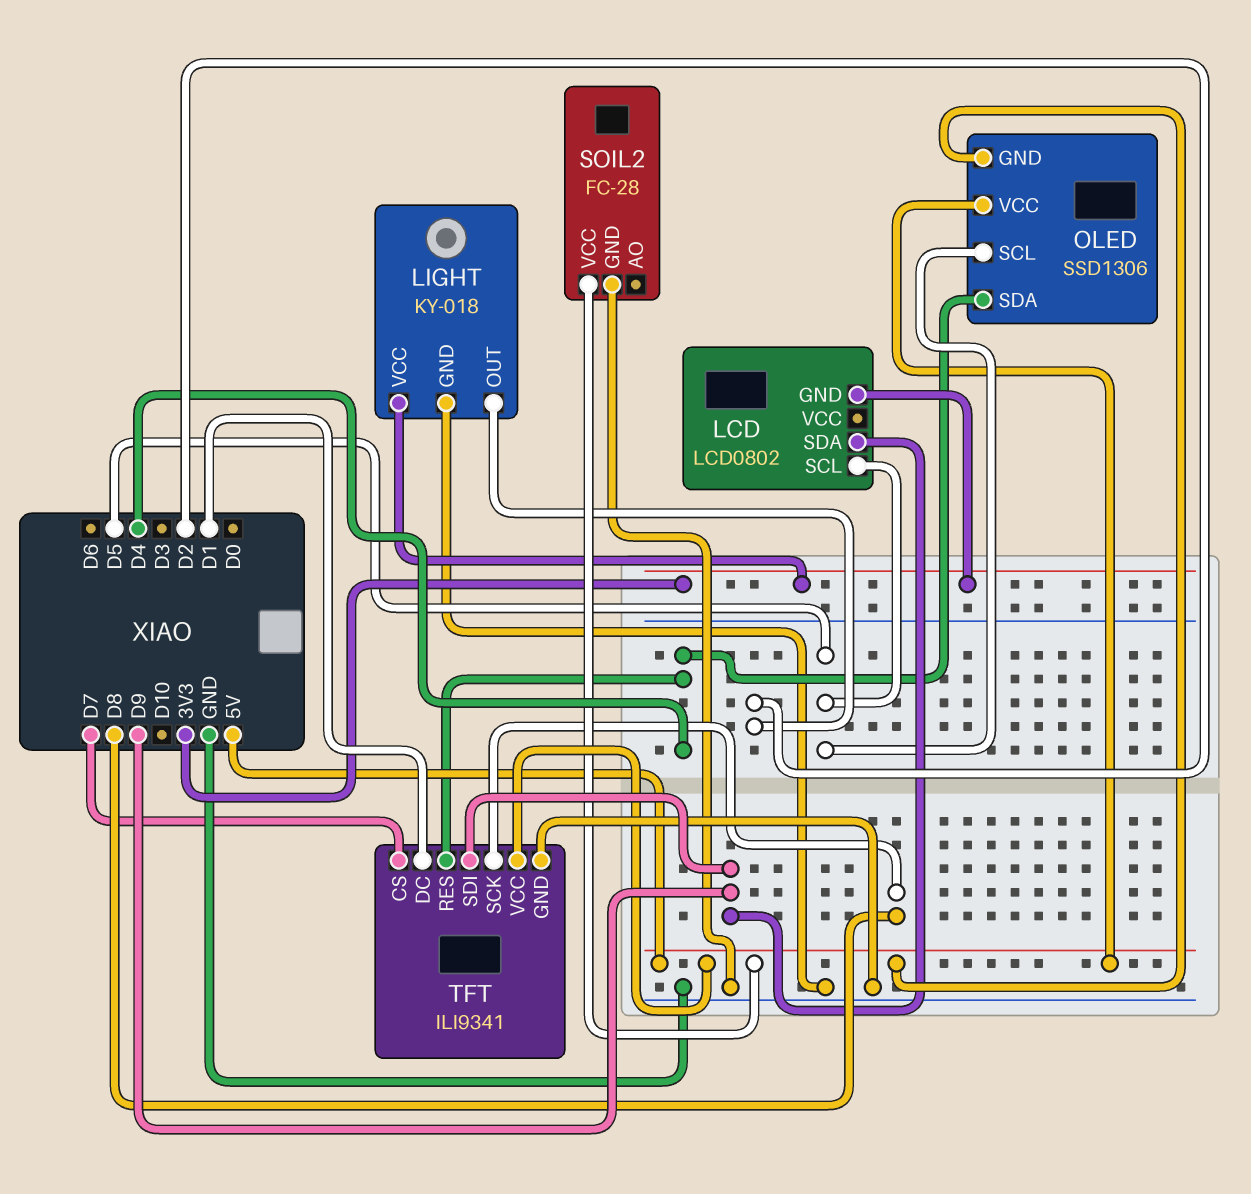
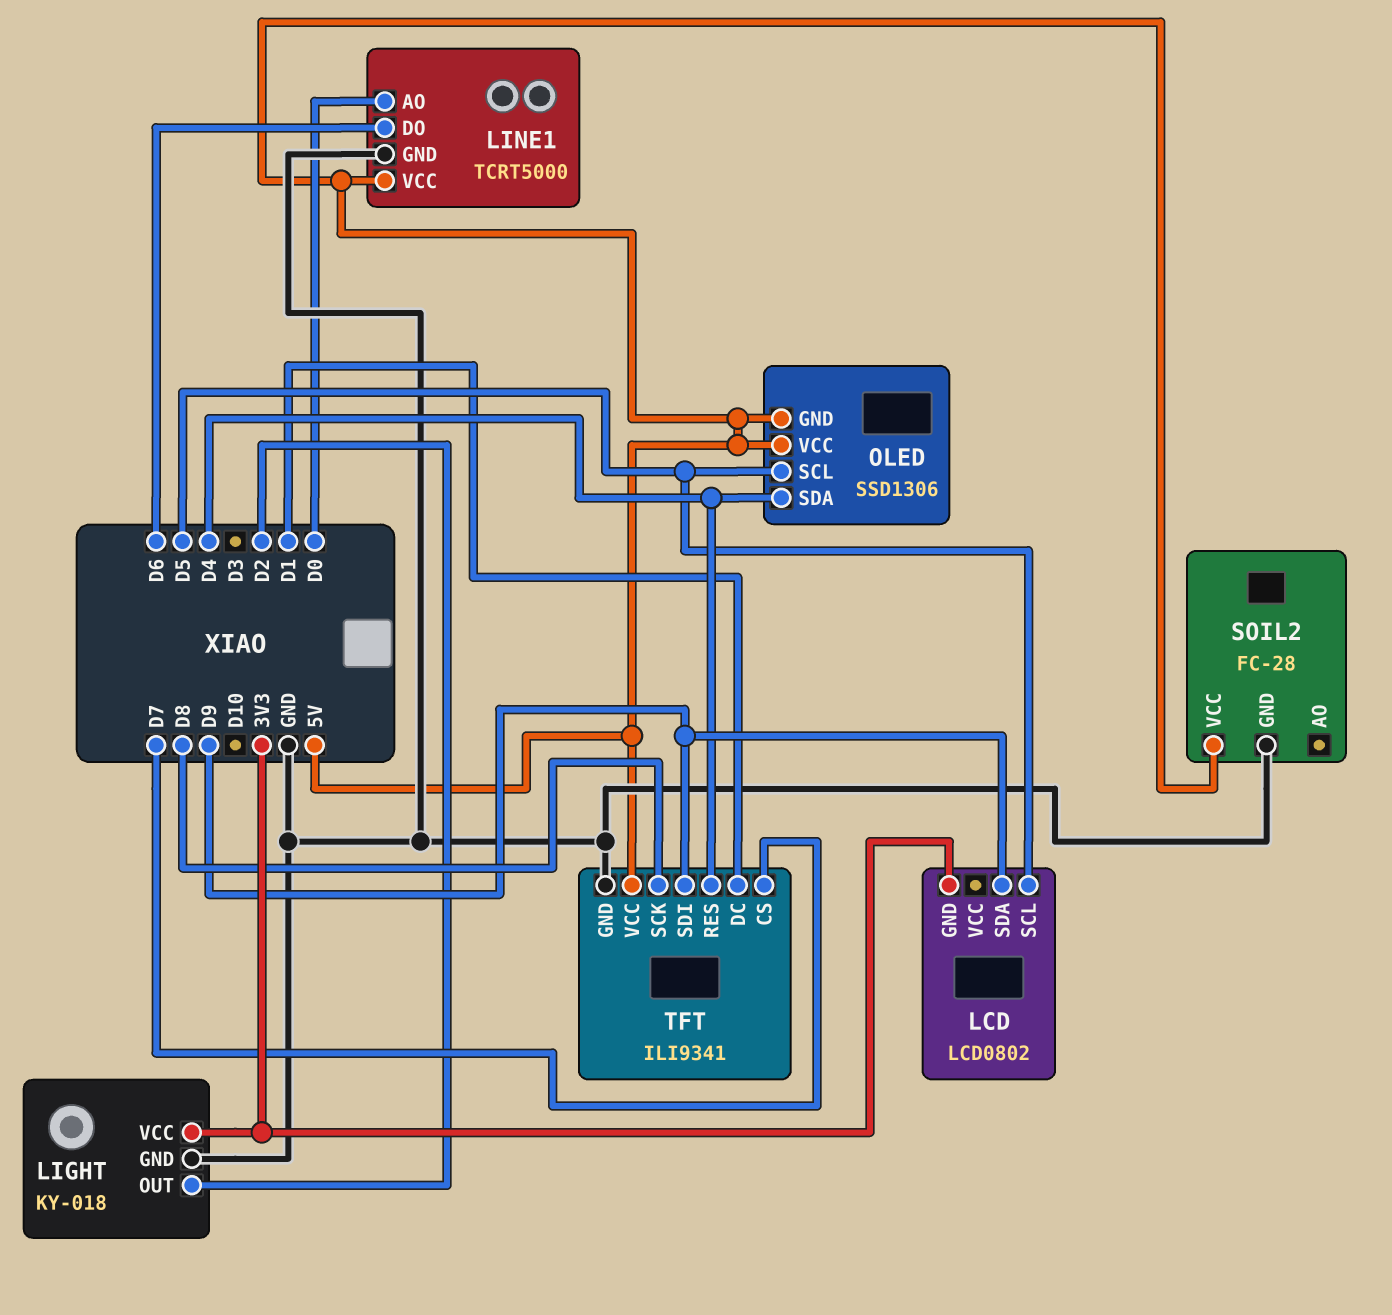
LINE1: none -> TCRT5000
LINE1 pin AO: none -> D0
LINE1 pin DO: none -> D6
LINE1 pin GND: none -> GND
LINE1 pin VCC: none -> 5V

